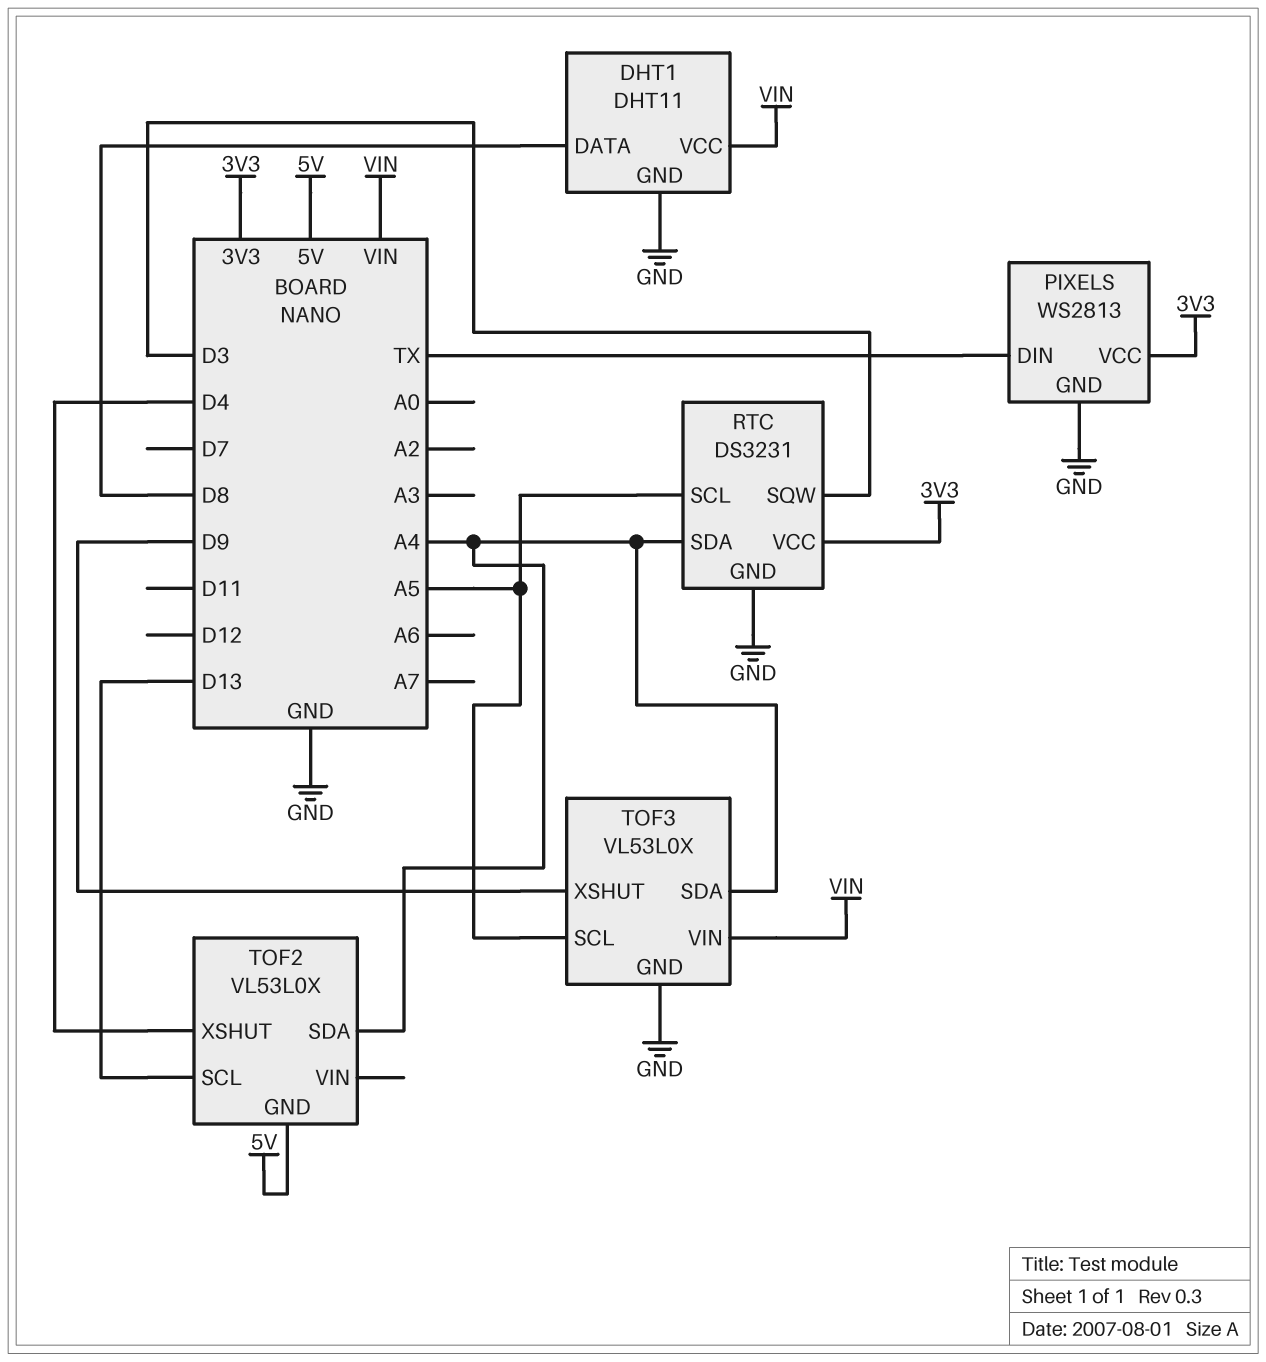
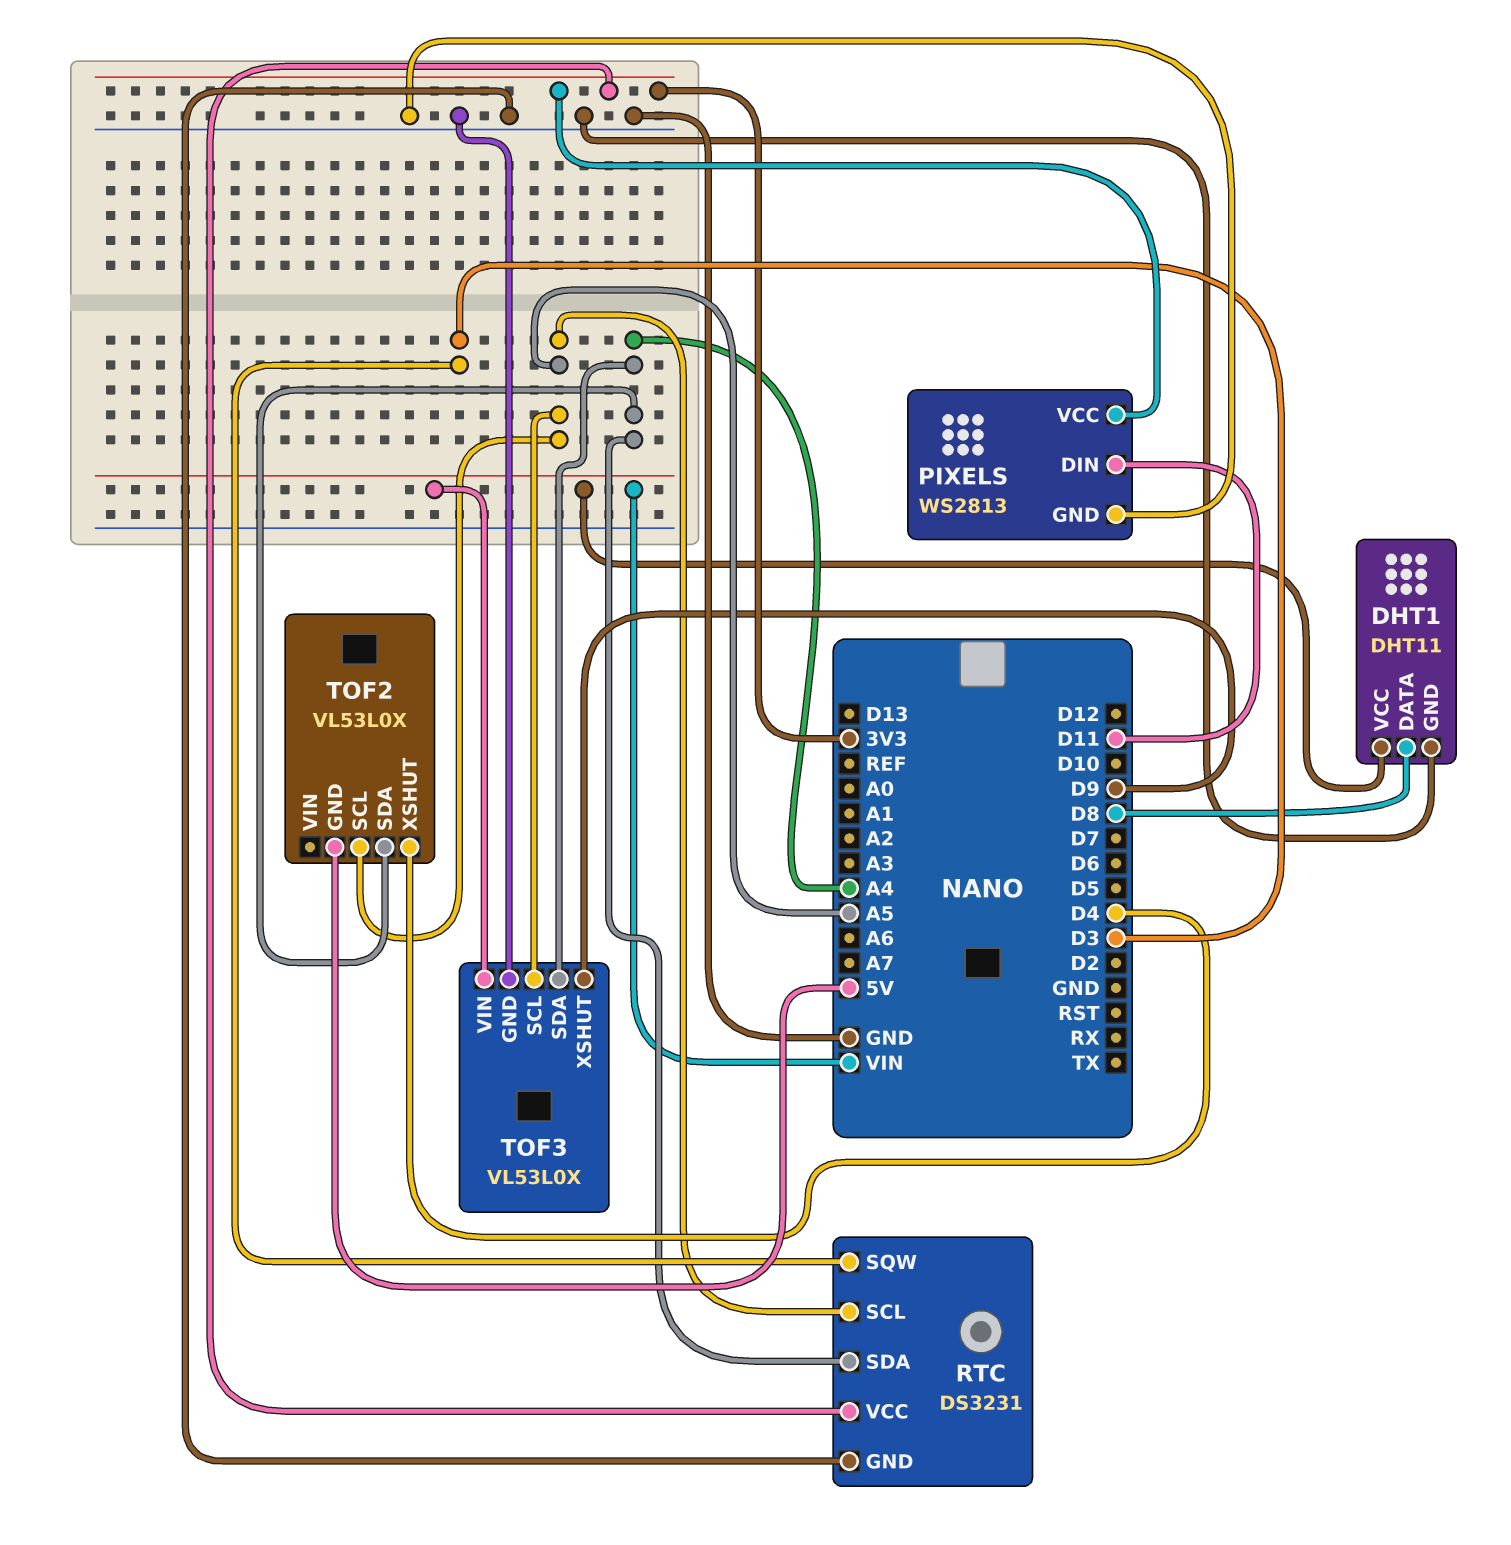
PIXELS pin DIN: TX -> D11
TOF2 pin SCL: D13 -> A5

